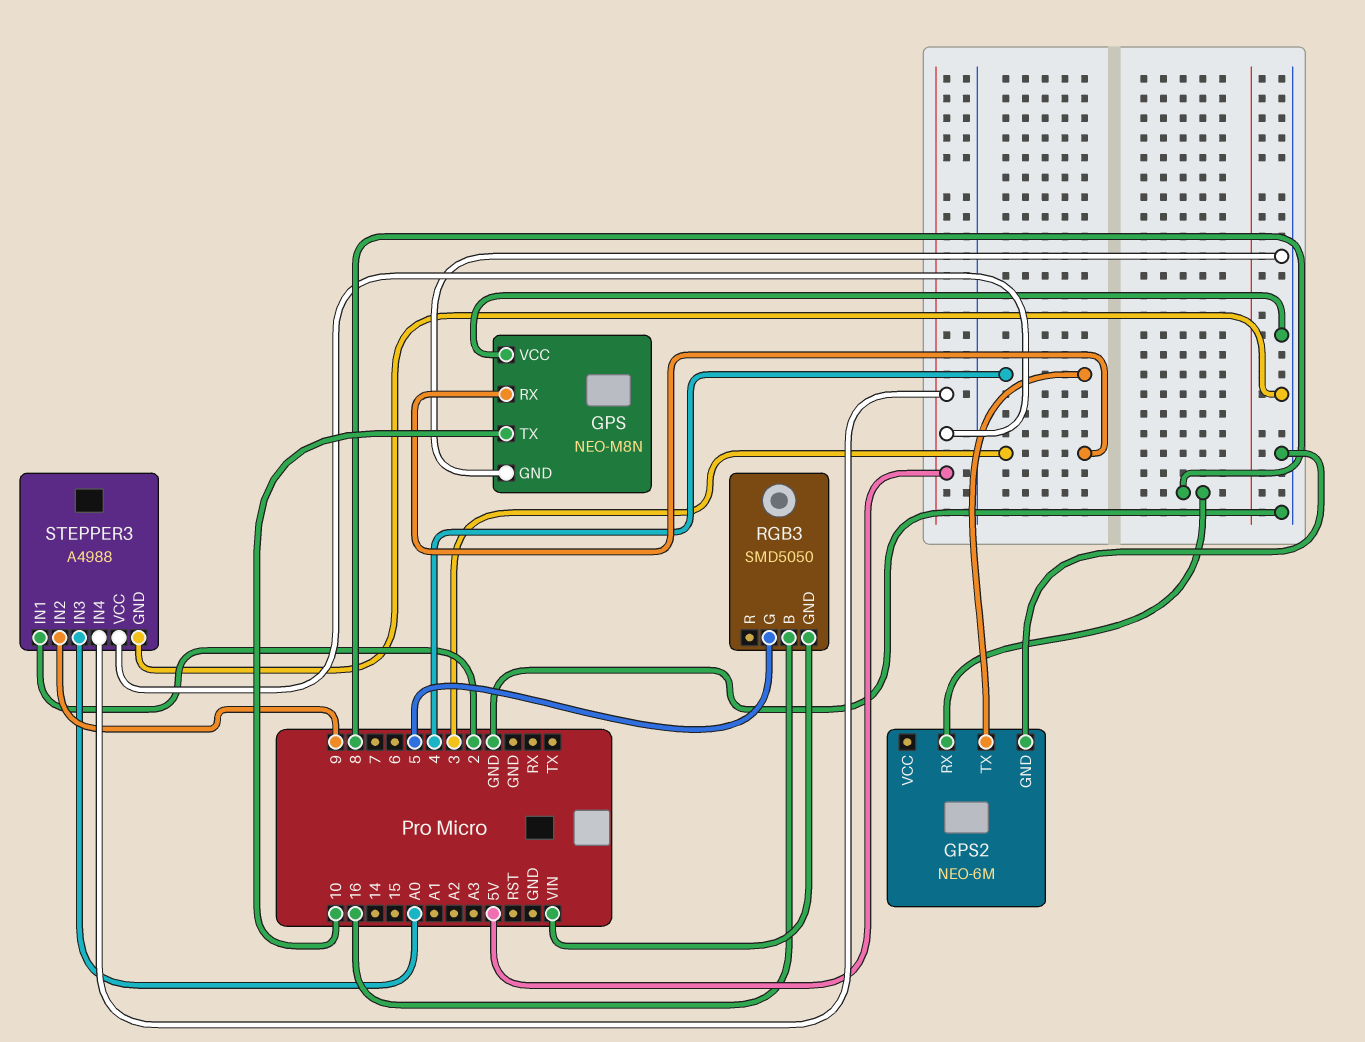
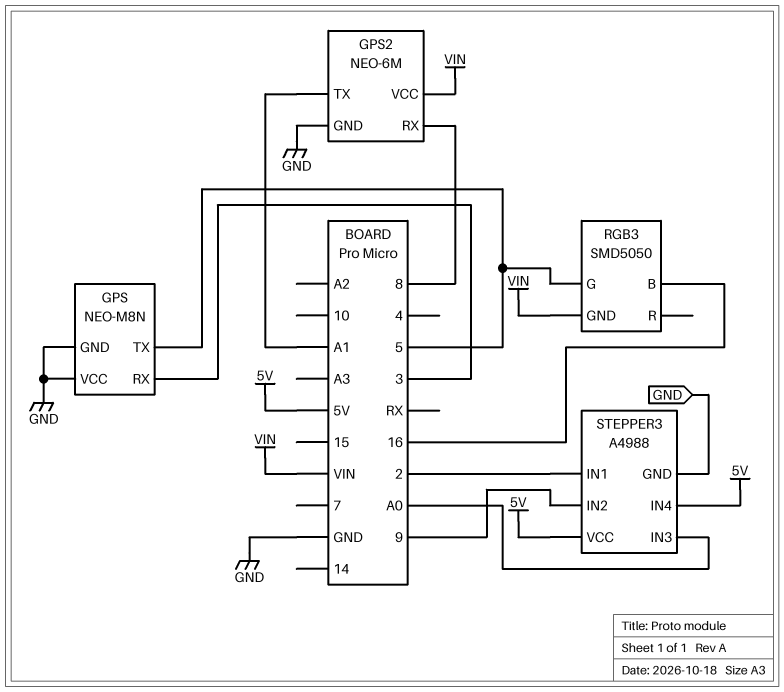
GPS pin TX: 10 -> 5
GPS2 pin TX: 4 -> A1
GPS2 pin VCC: none -> VIN

